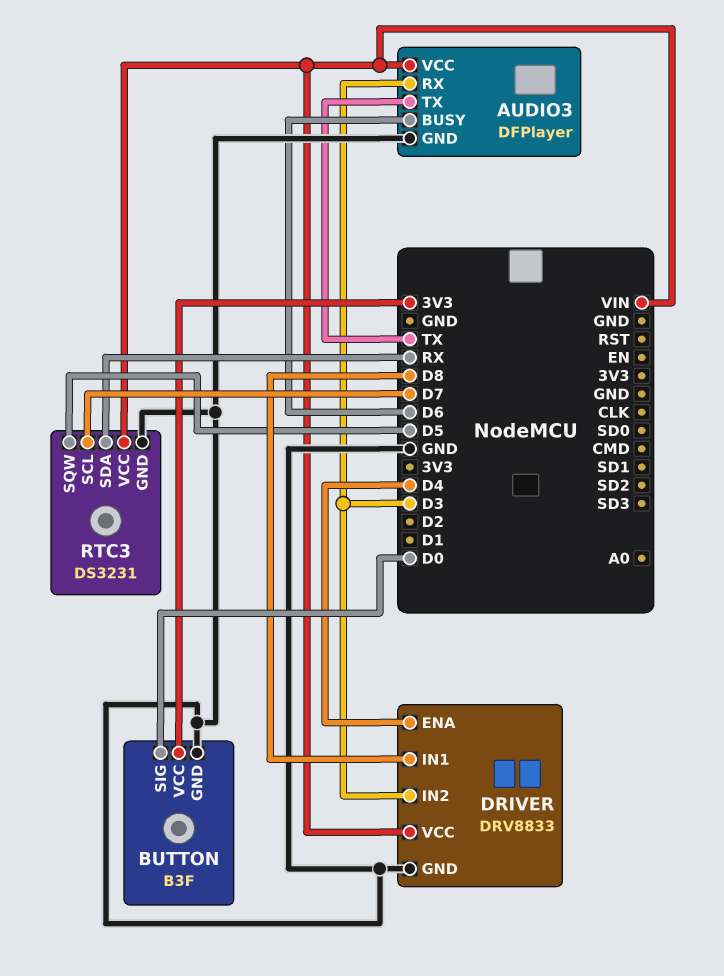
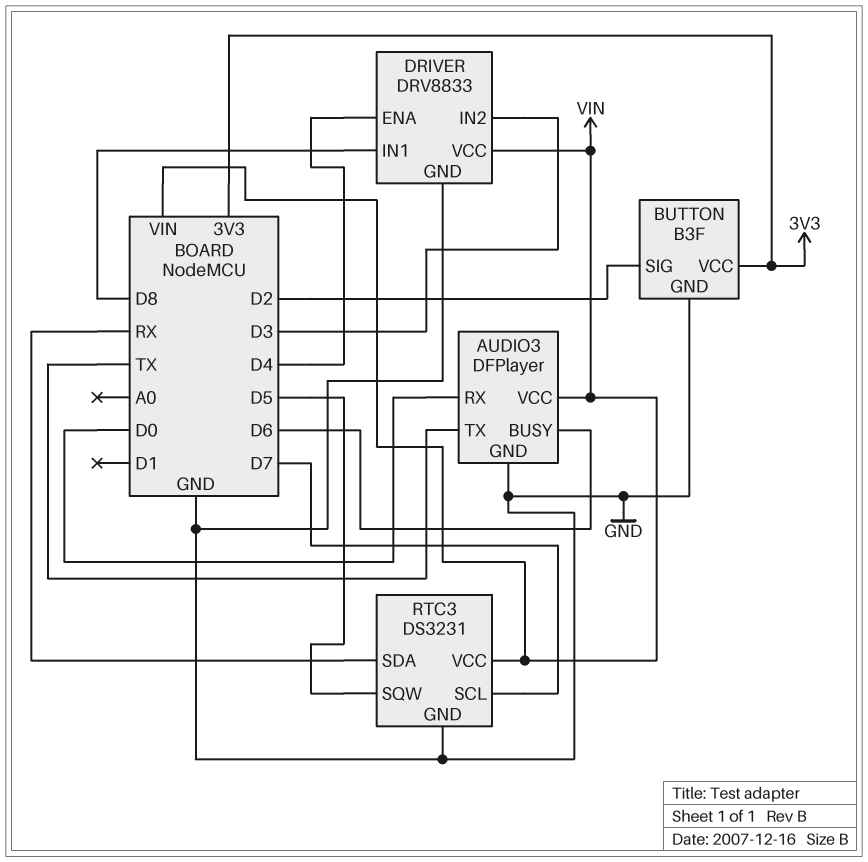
AUDIO3 pin RX: D3 -> D0
BUTTON pin SIG: D0 -> D2

